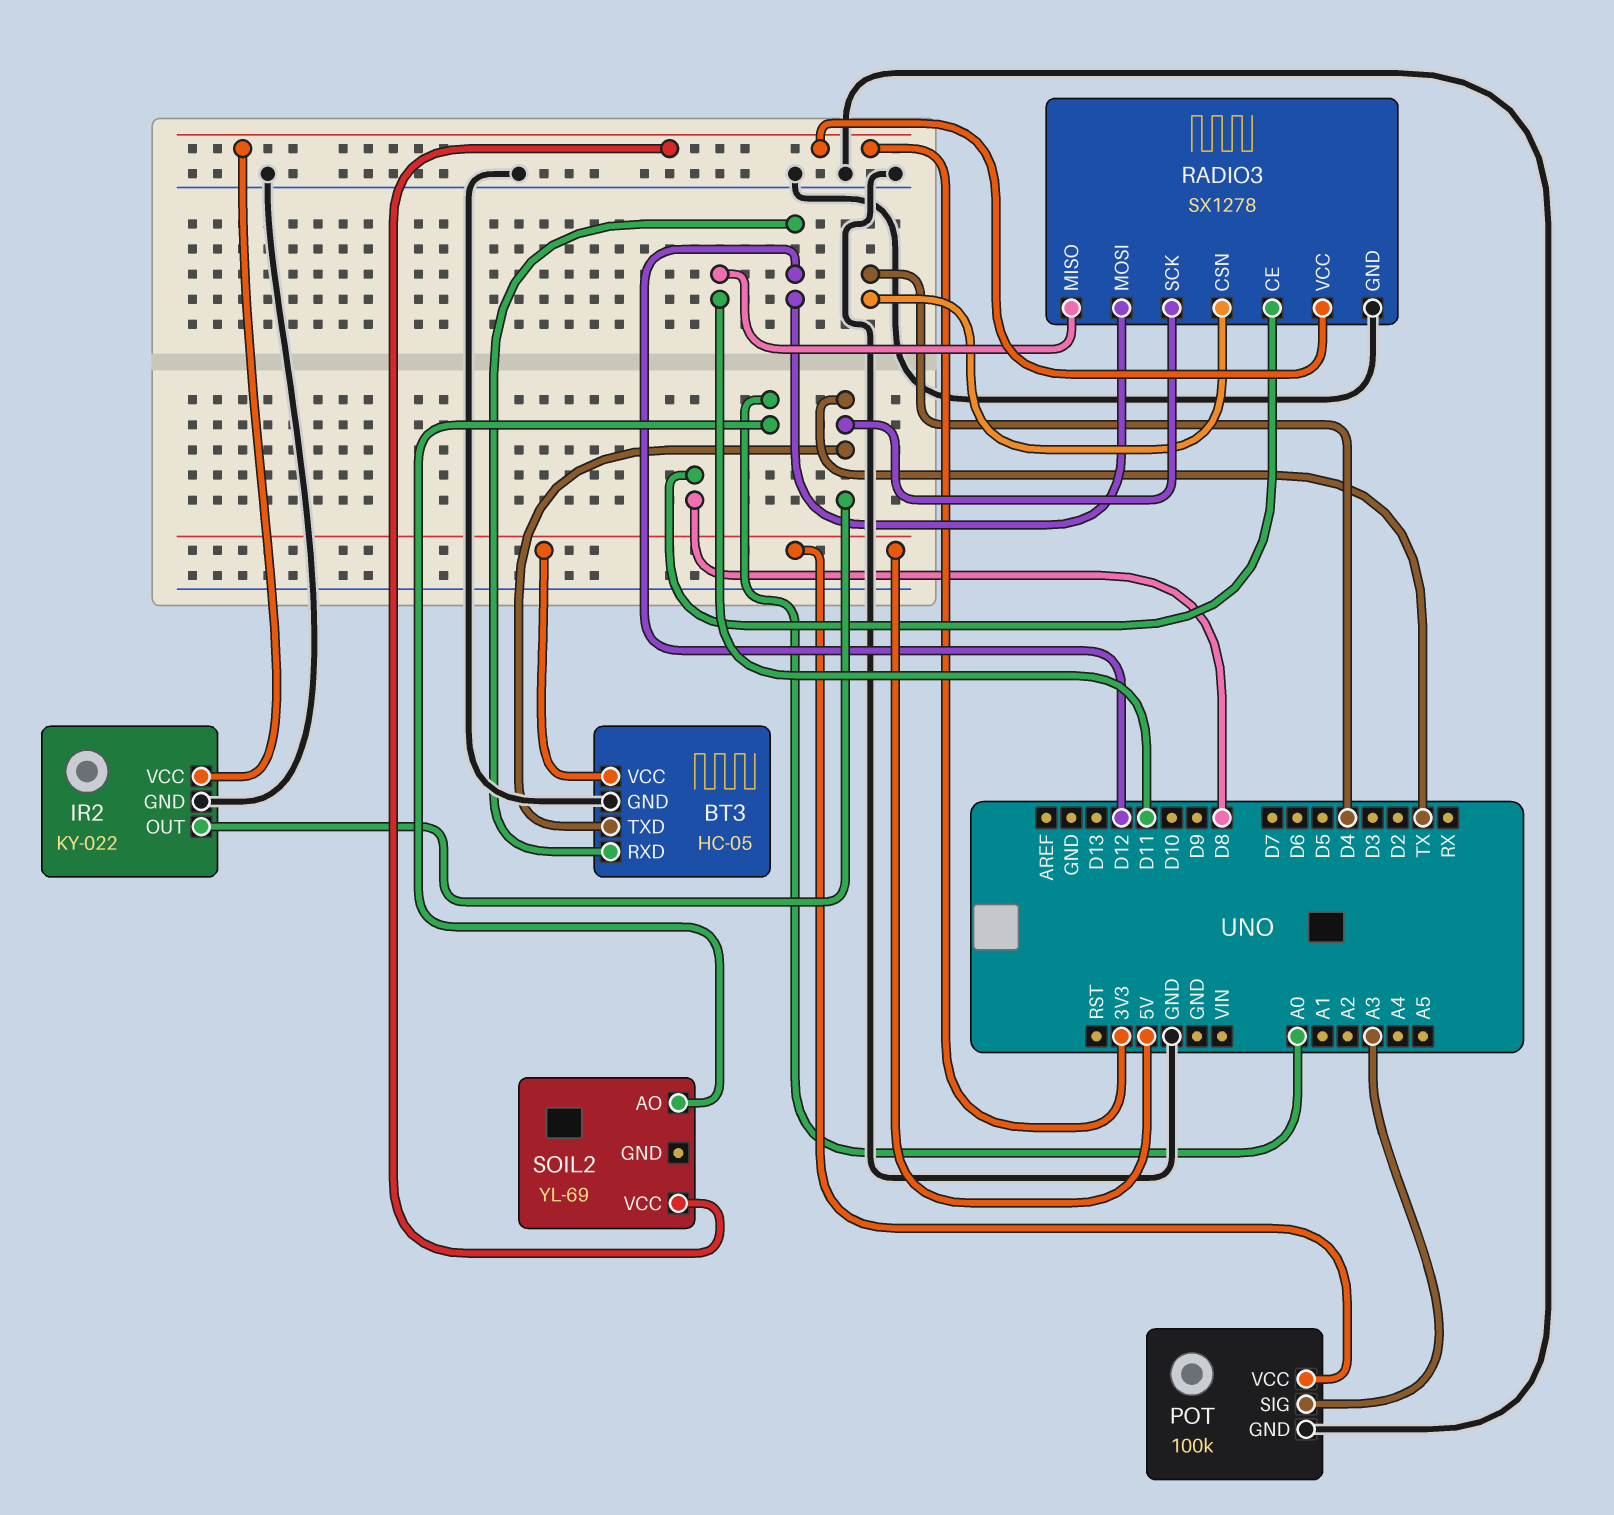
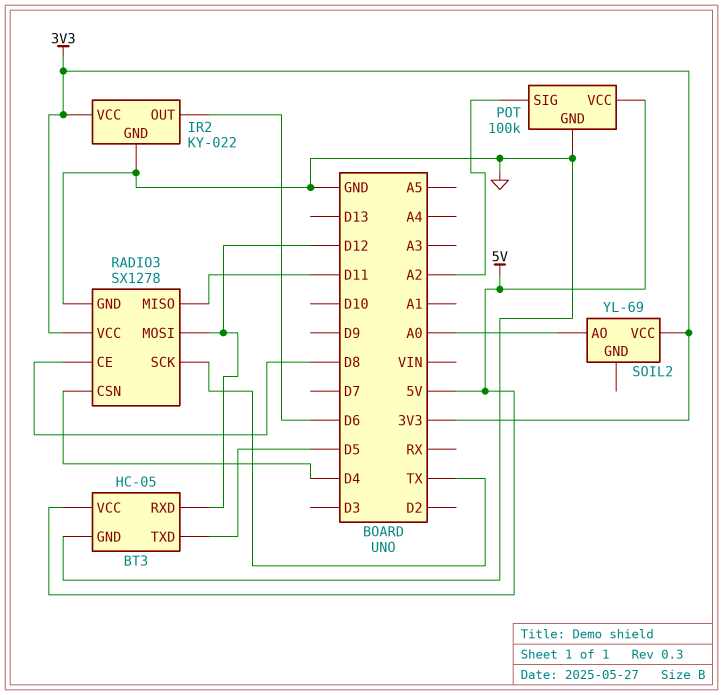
BT3 pin TXD: TX -> D5
IR2 pin OUT: TX -> D6
POT pin SIG: A3 -> A2

